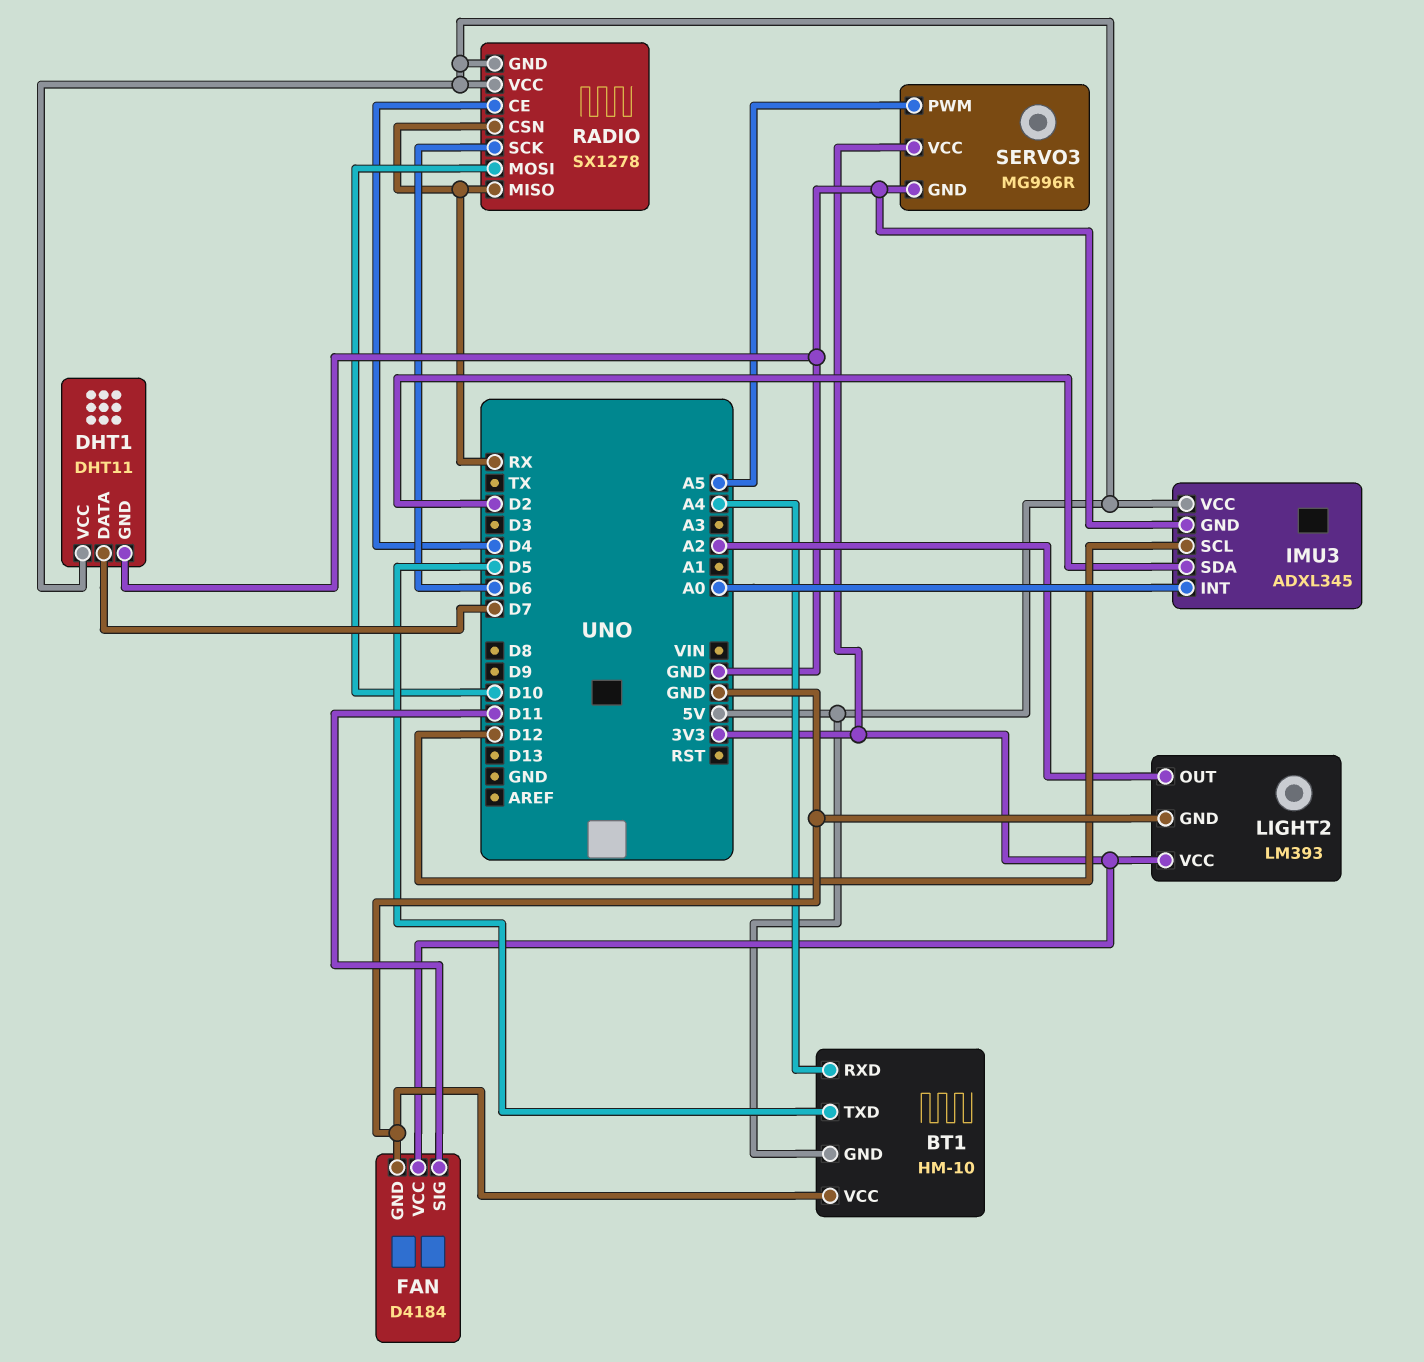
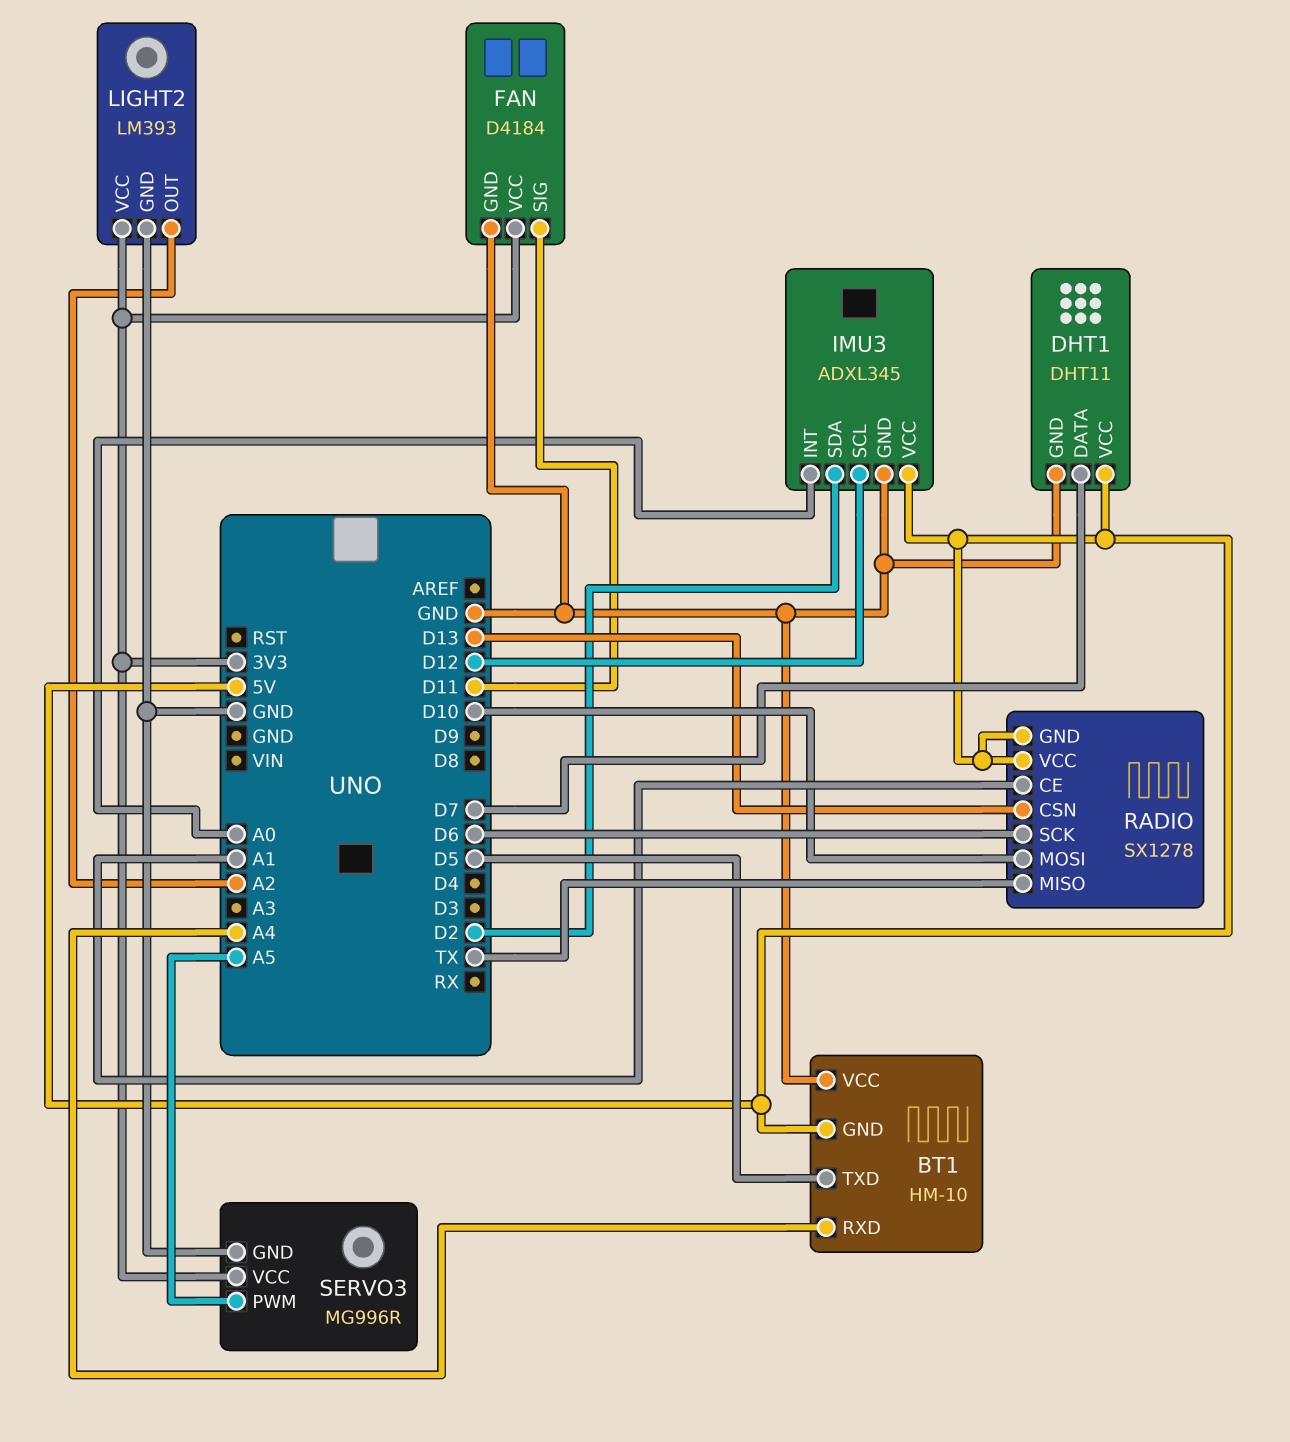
RADIO pin CE: D4 -> A1
RADIO pin CSN: RX -> D13
RADIO pin MISO: RX -> TX

